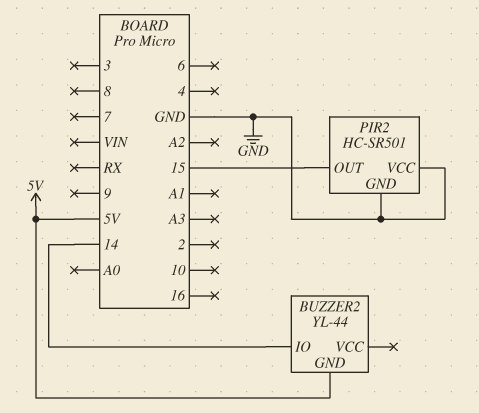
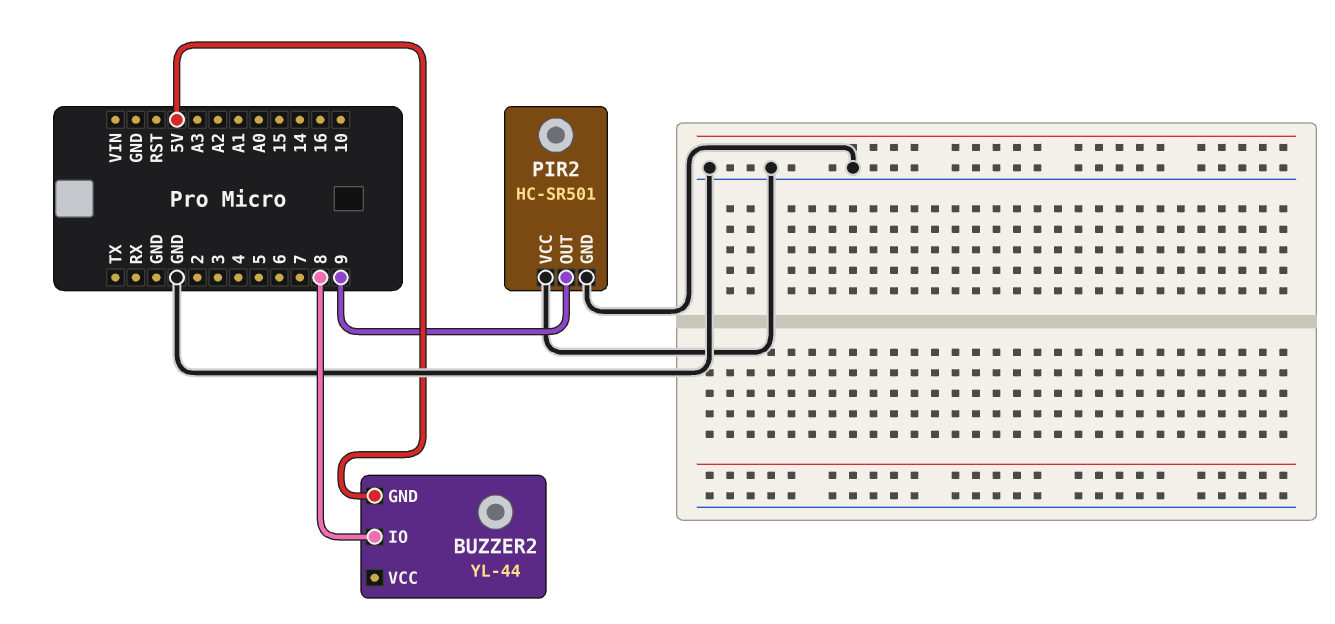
BUZZER2 pin IO: 14 -> 8
PIR2 pin OUT: 15 -> 9

